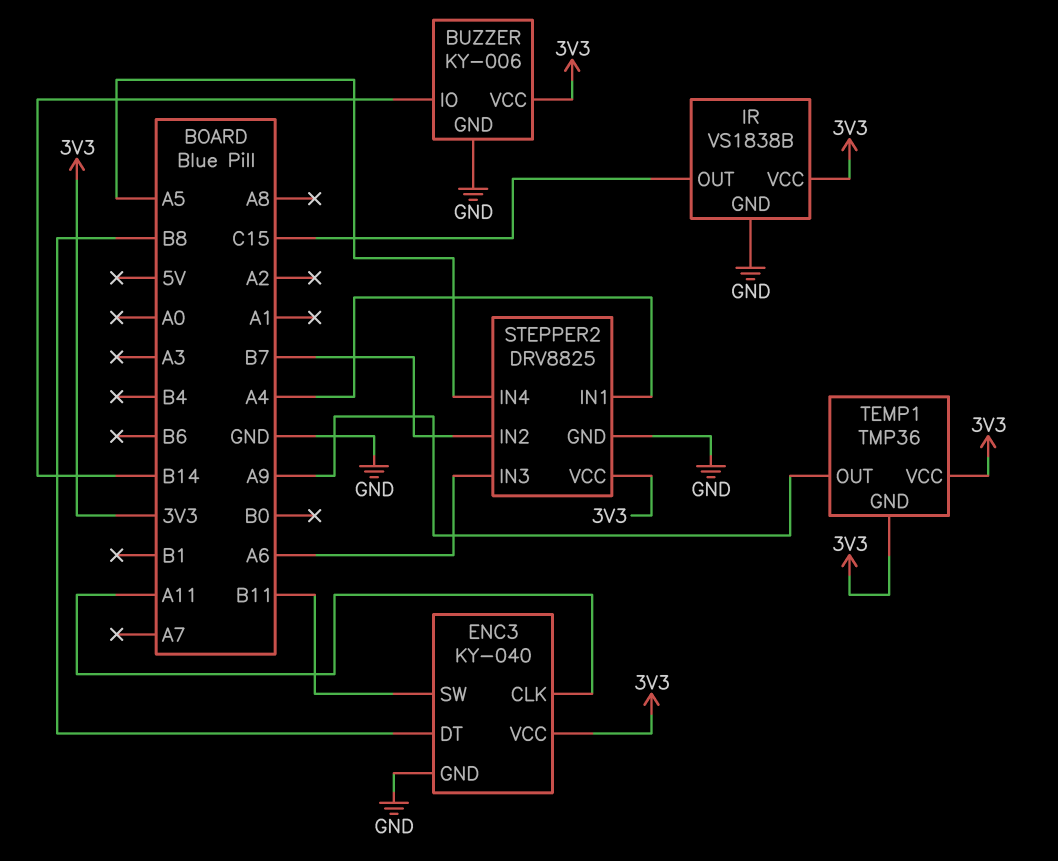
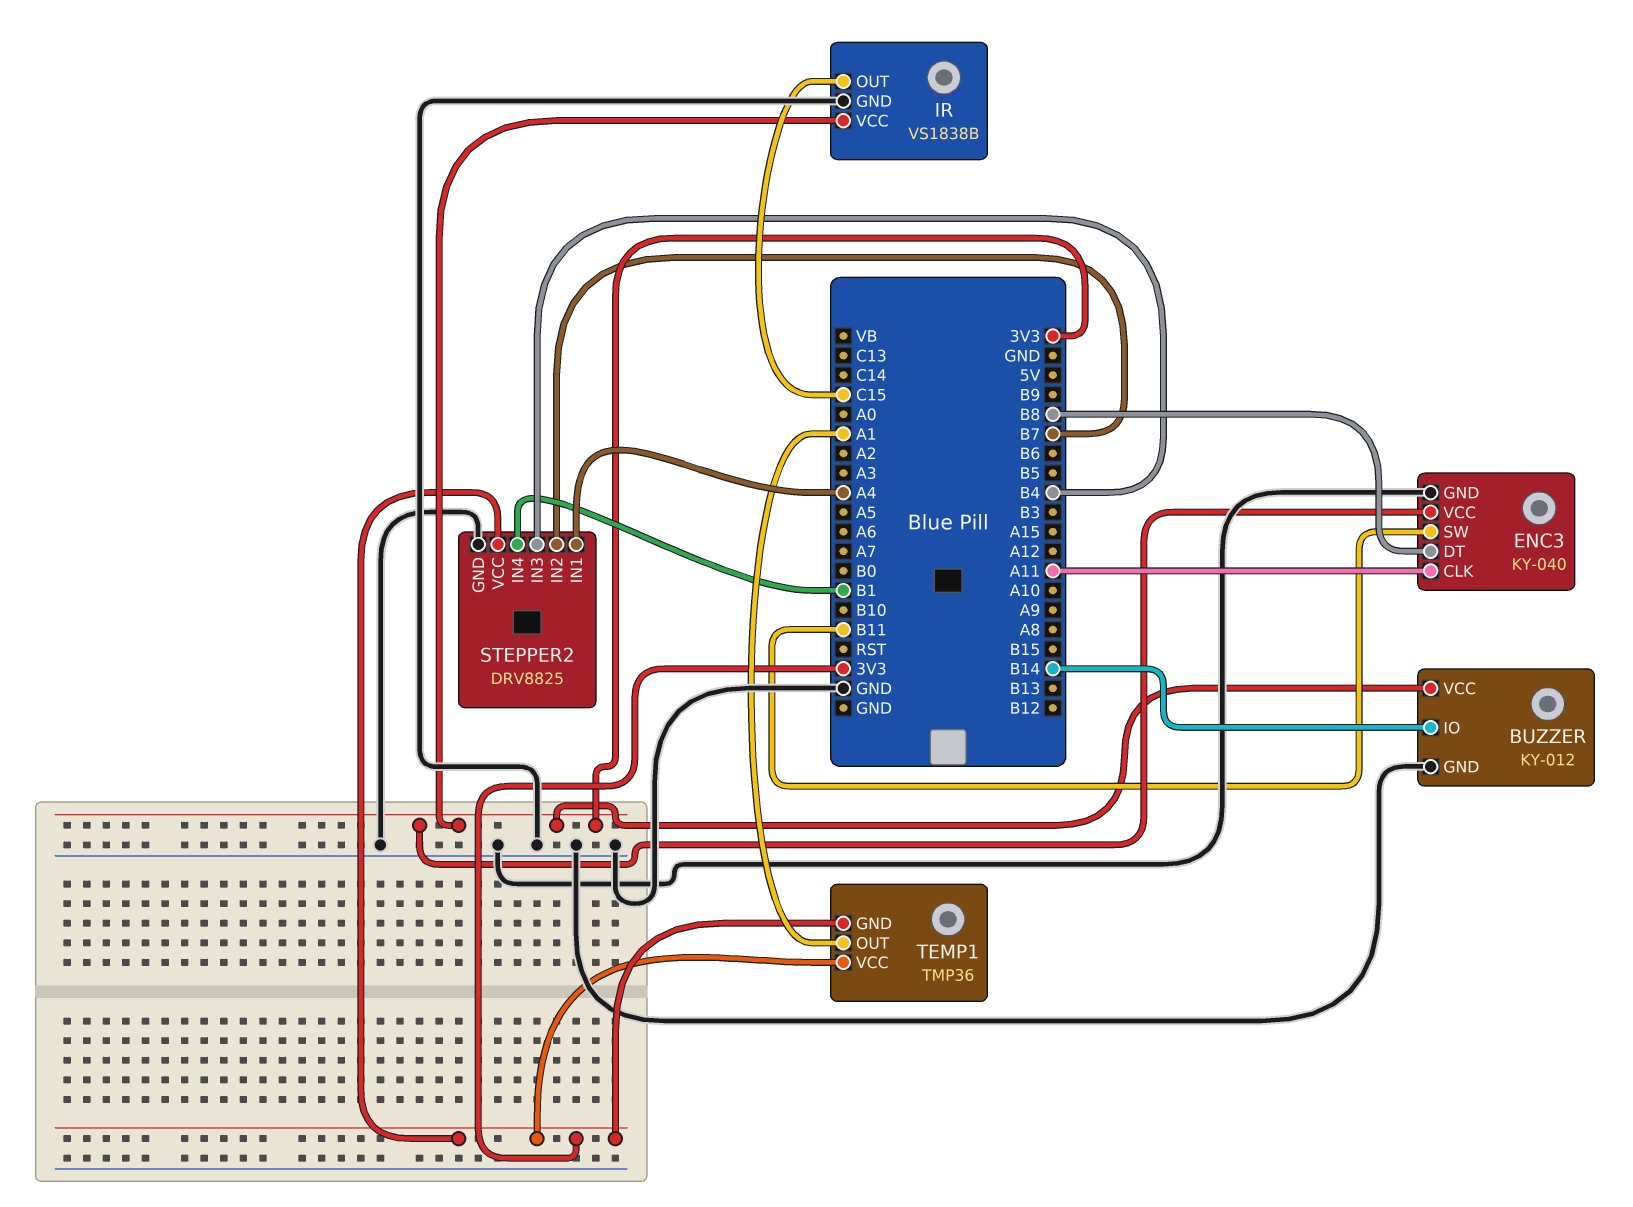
BUZZER: KY-006 -> KY-012
STEPPER2 pin IN3: A6 -> B4
STEPPER2 pin IN4: A5 -> B1
TEMP1 pin OUT: A9 -> A1

